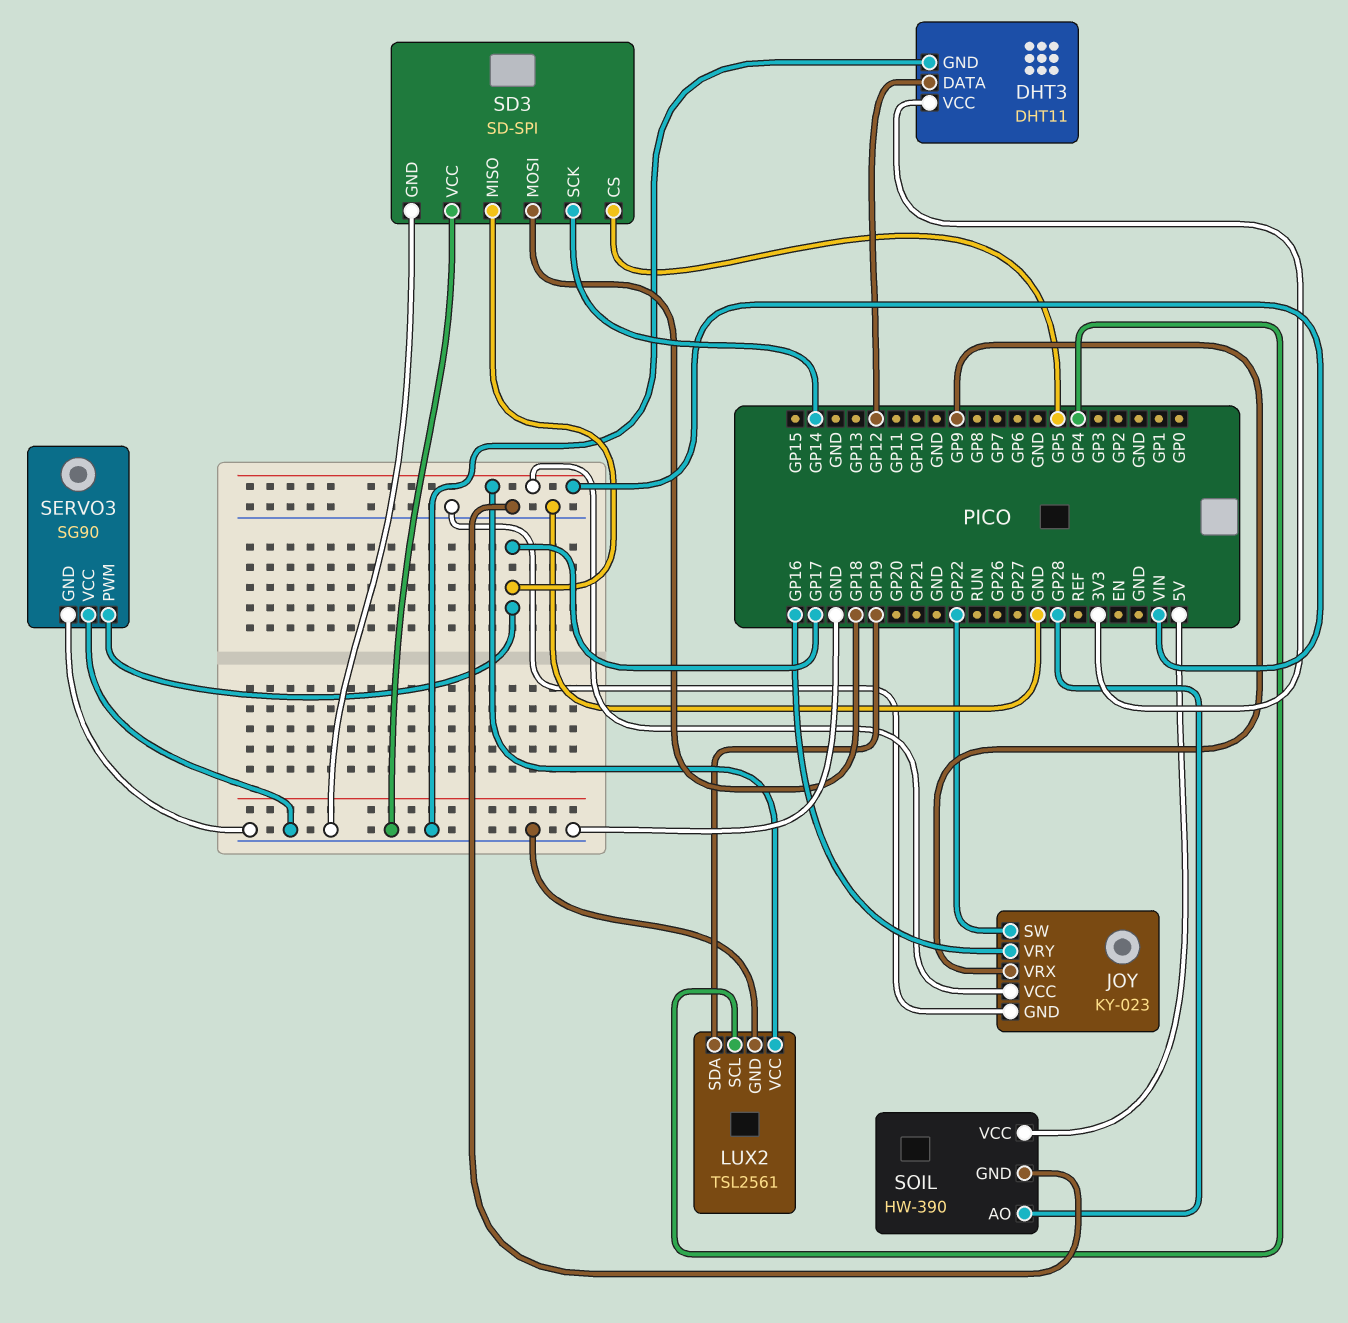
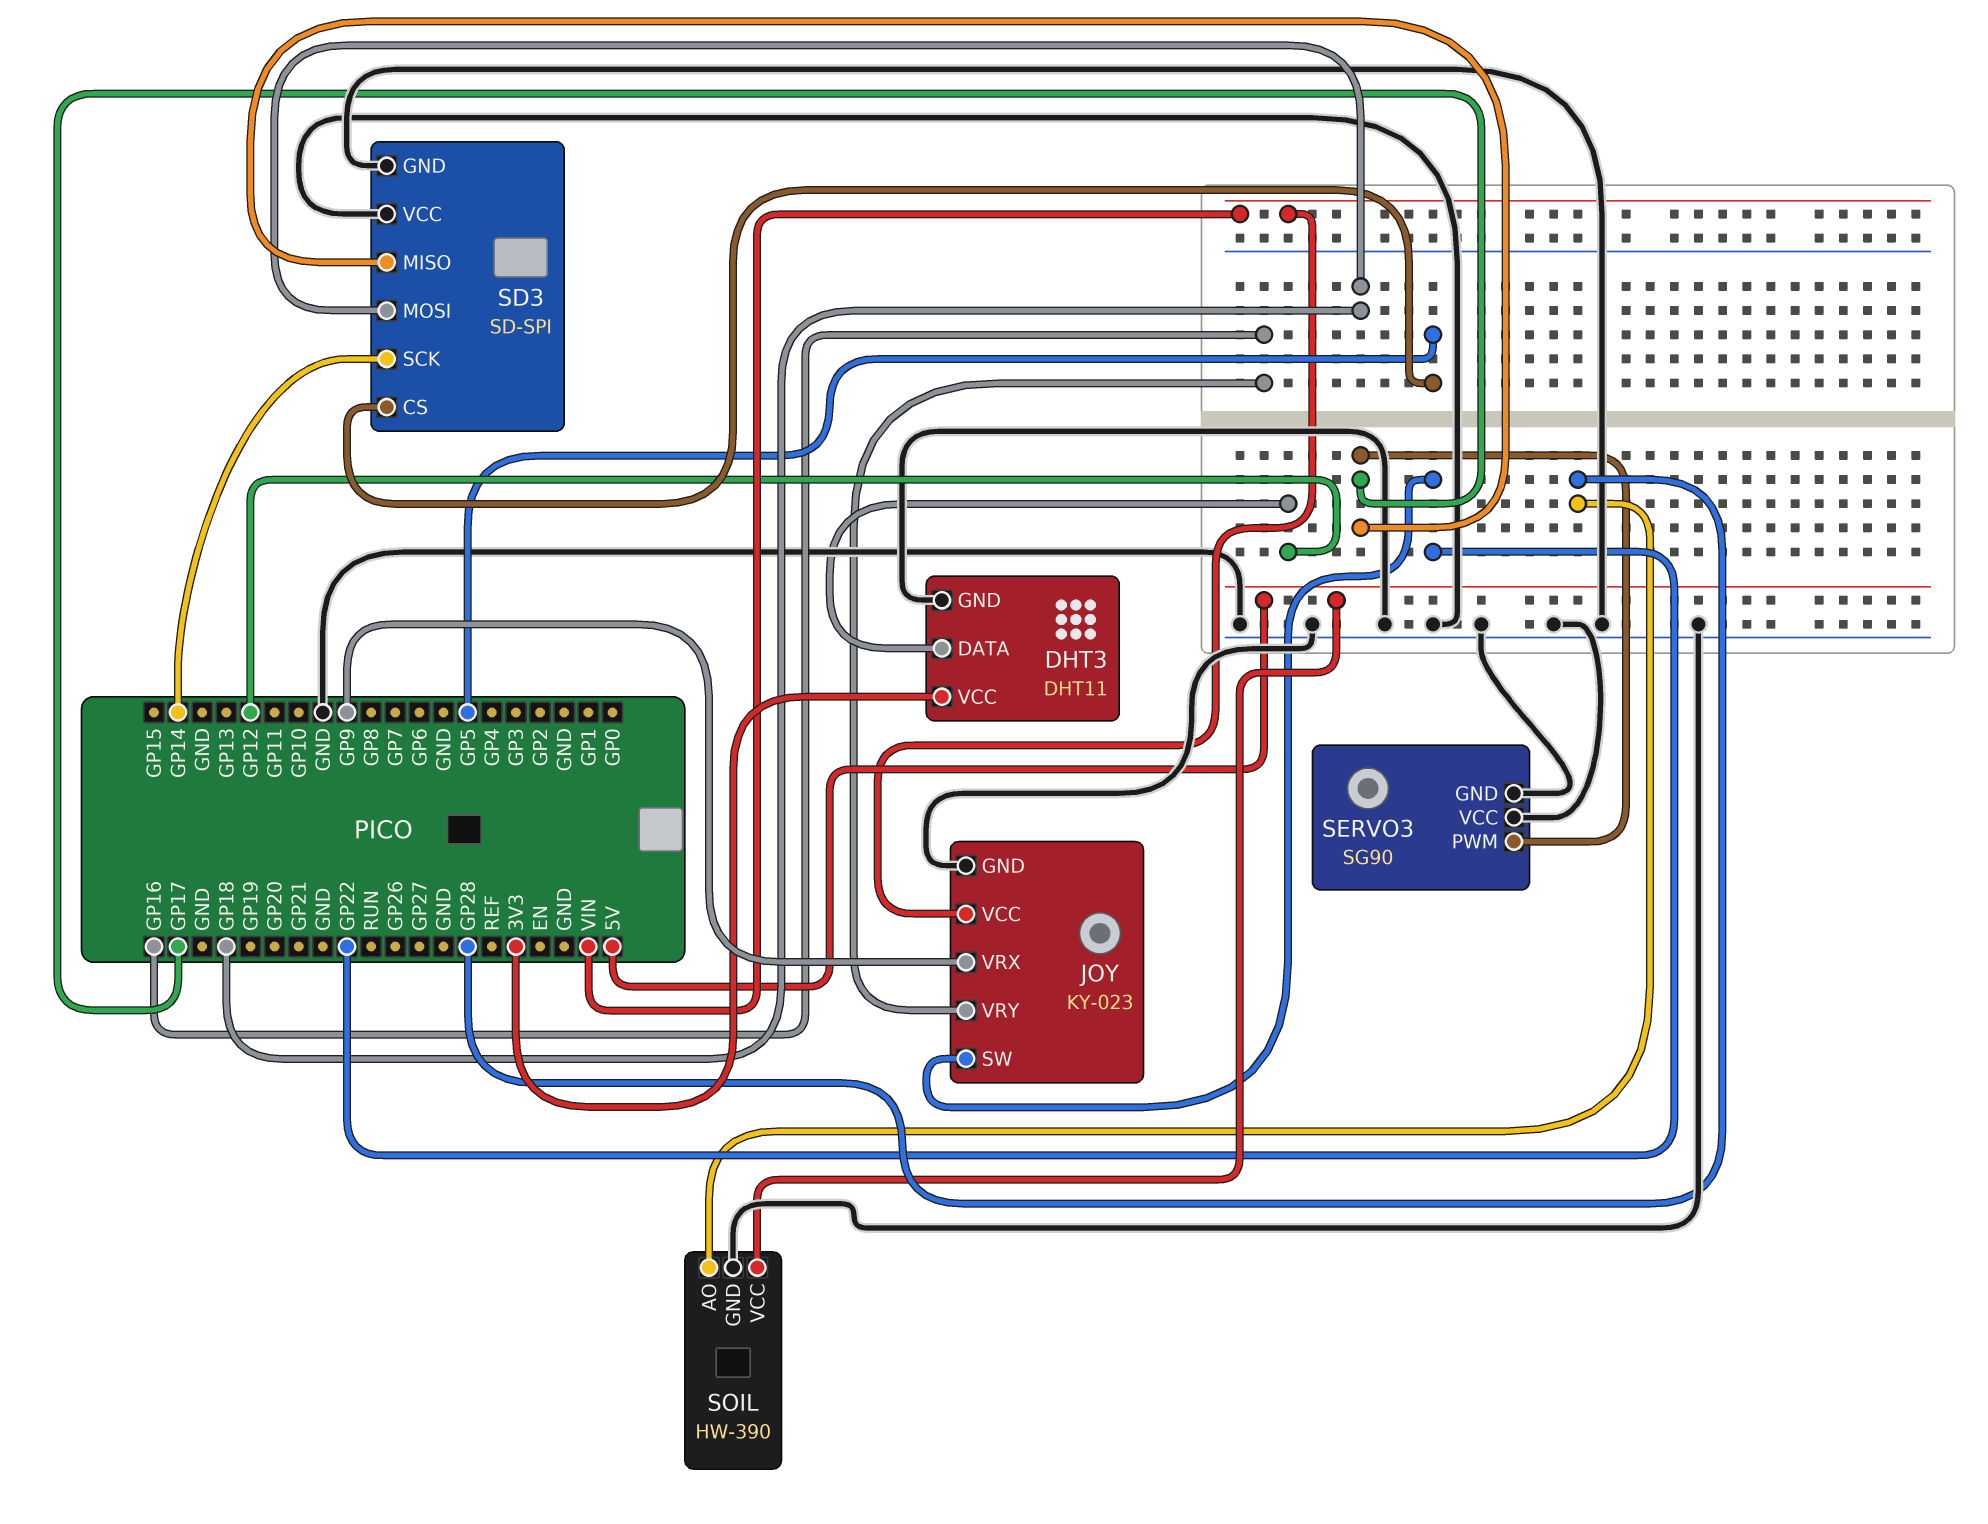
LUX2: TSL2561 -> none
LUX2 pin GND: GND -> none
LUX2 pin SCL: GP4 -> none
LUX2 pin SDA: GP19 -> none
LUX2 pin VCC: VIN -> none

